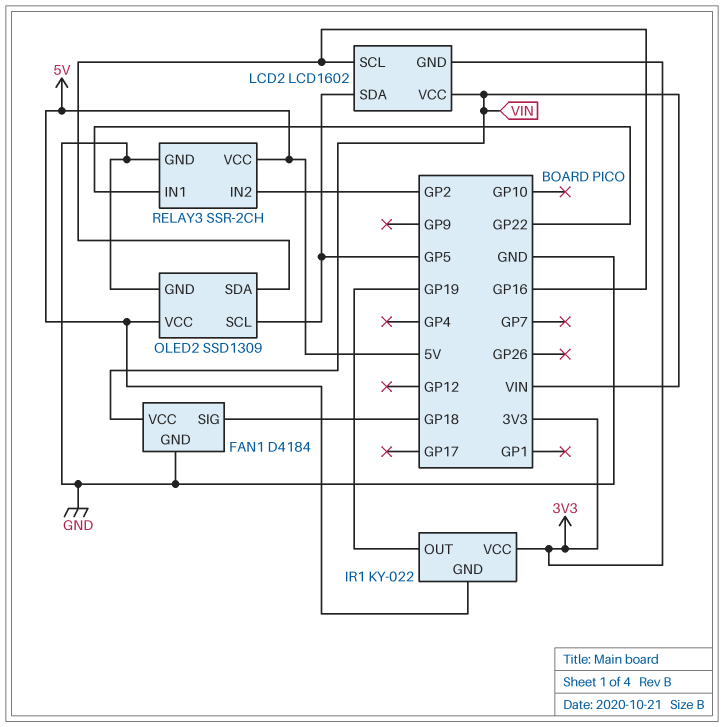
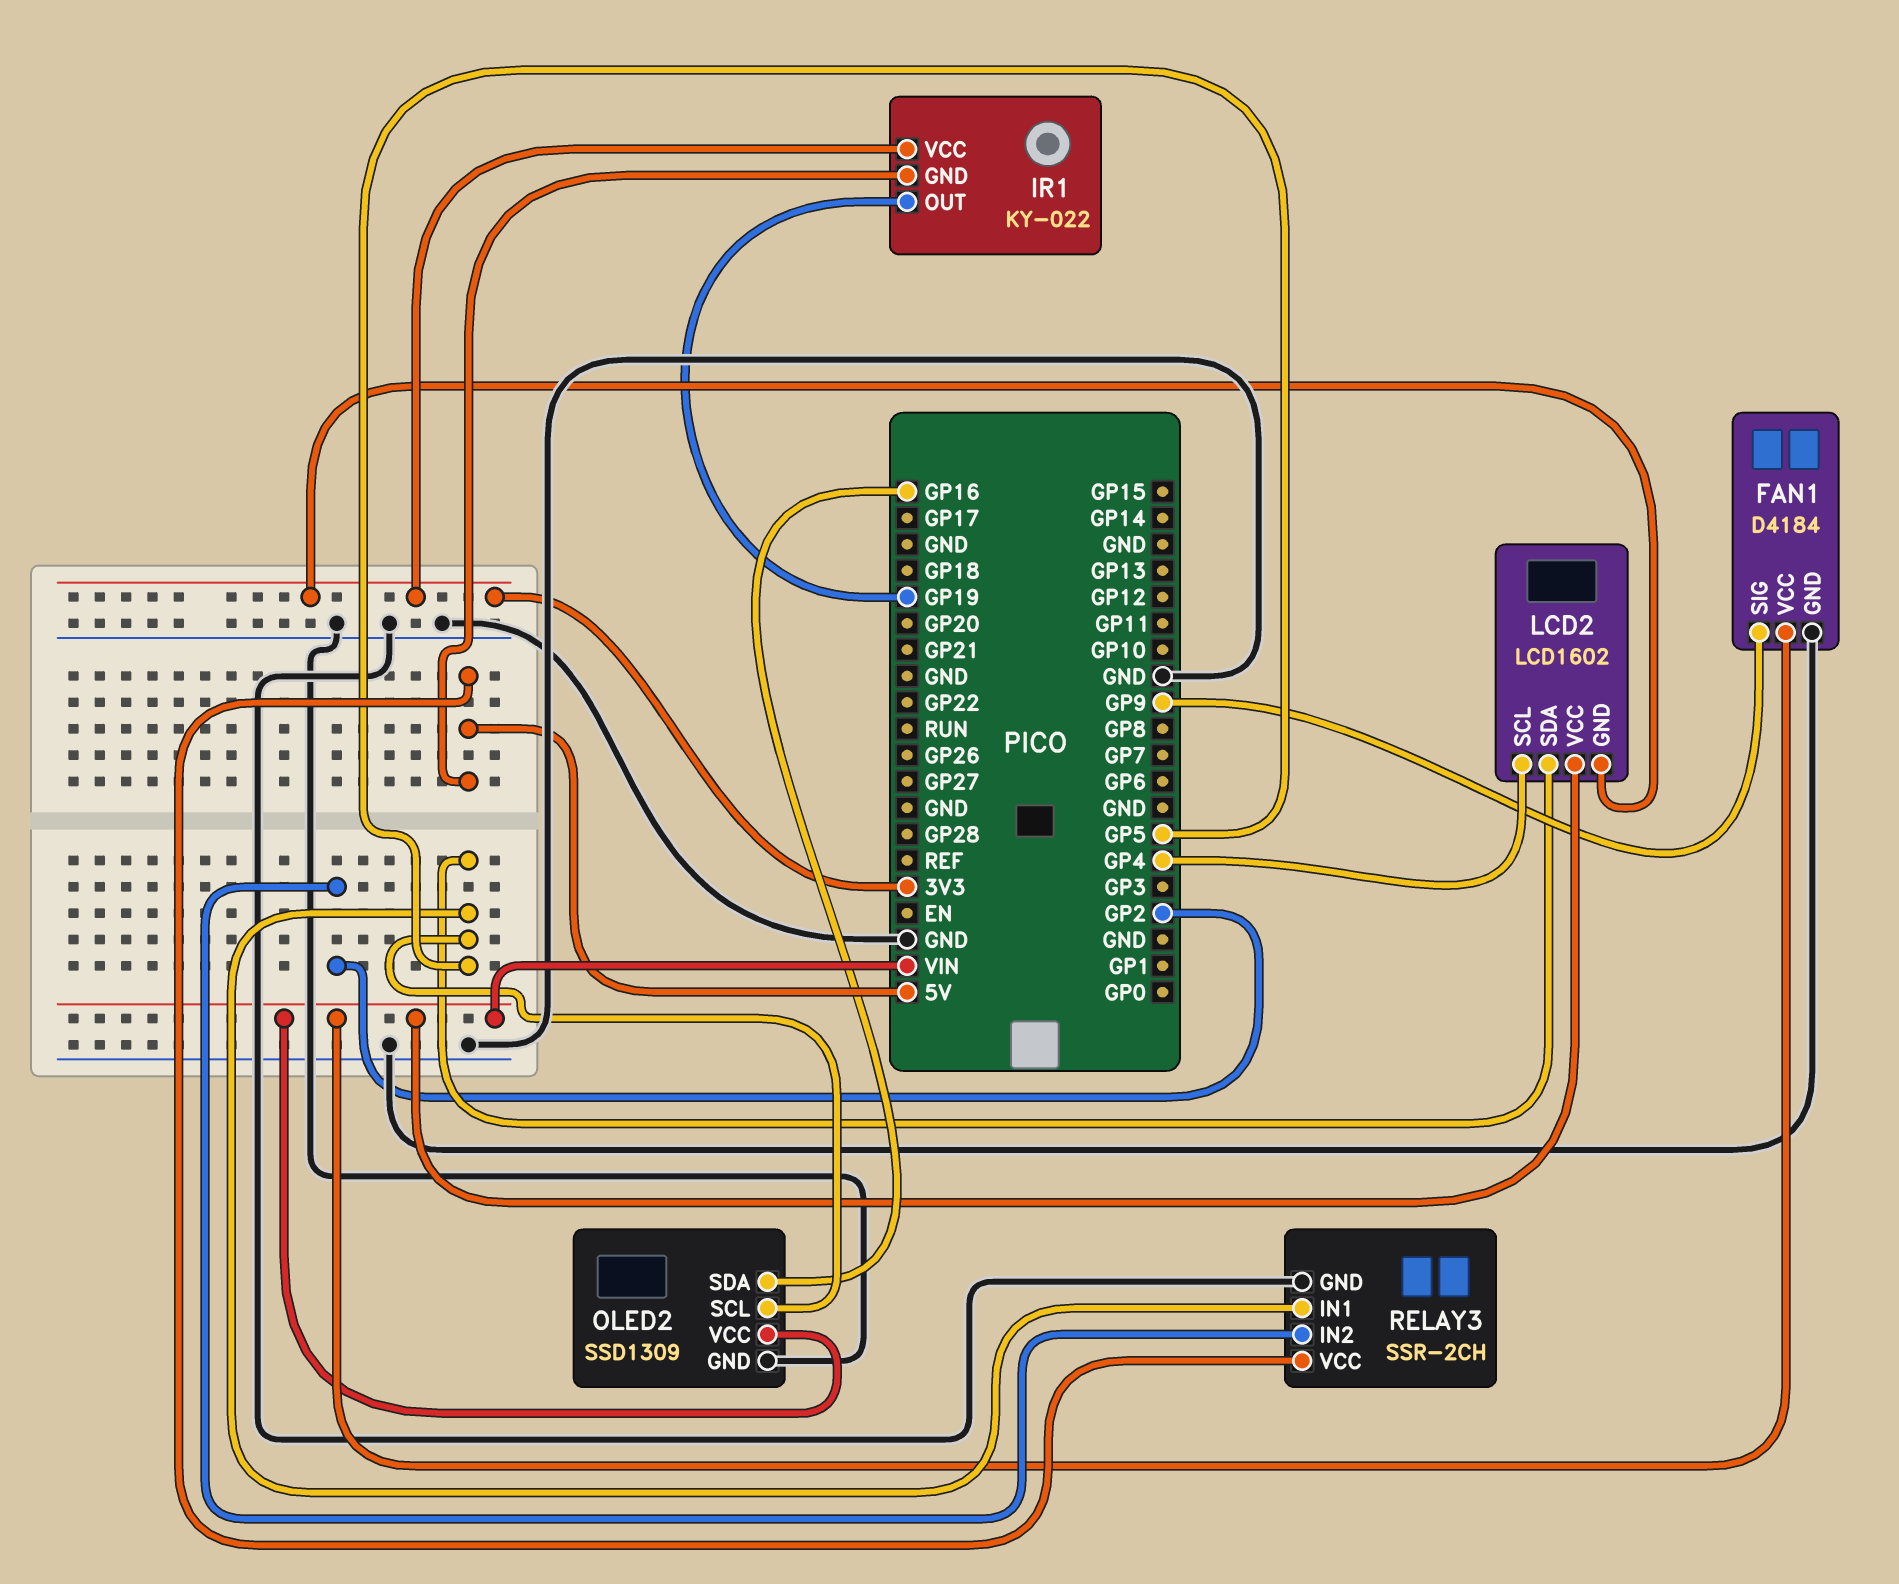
FAN1 pin SIG: GP18 -> GP9
LCD2 pin SCL: GP16 -> GP4
OLED2 pin VCC: 5V -> VIN
RELAY3 pin IN1: GP22 -> GP5

